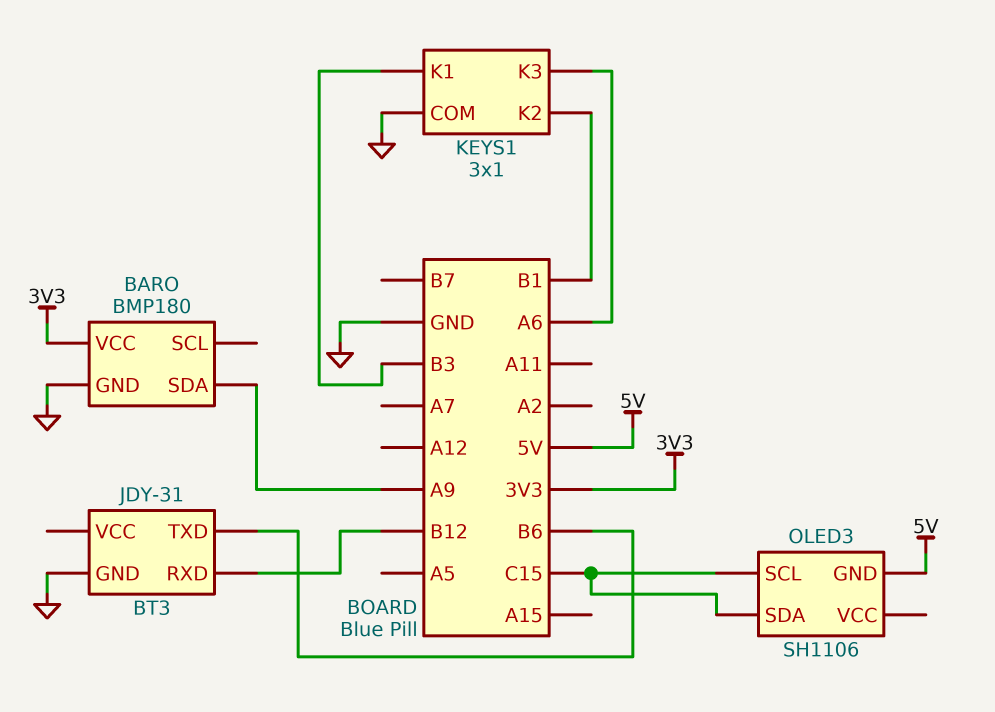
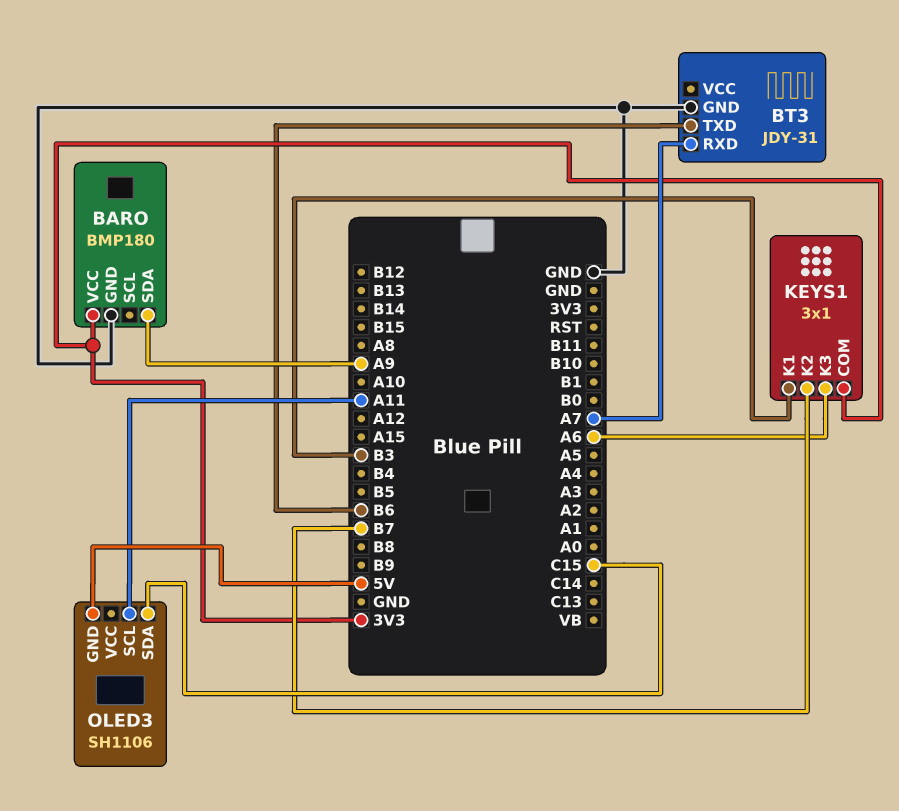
BT3 pin RXD: B12 -> A7
KEYS1 pin COM: GND -> 3V3
KEYS1 pin K2: B1 -> B7
OLED3 pin SCL: C15 -> A11

